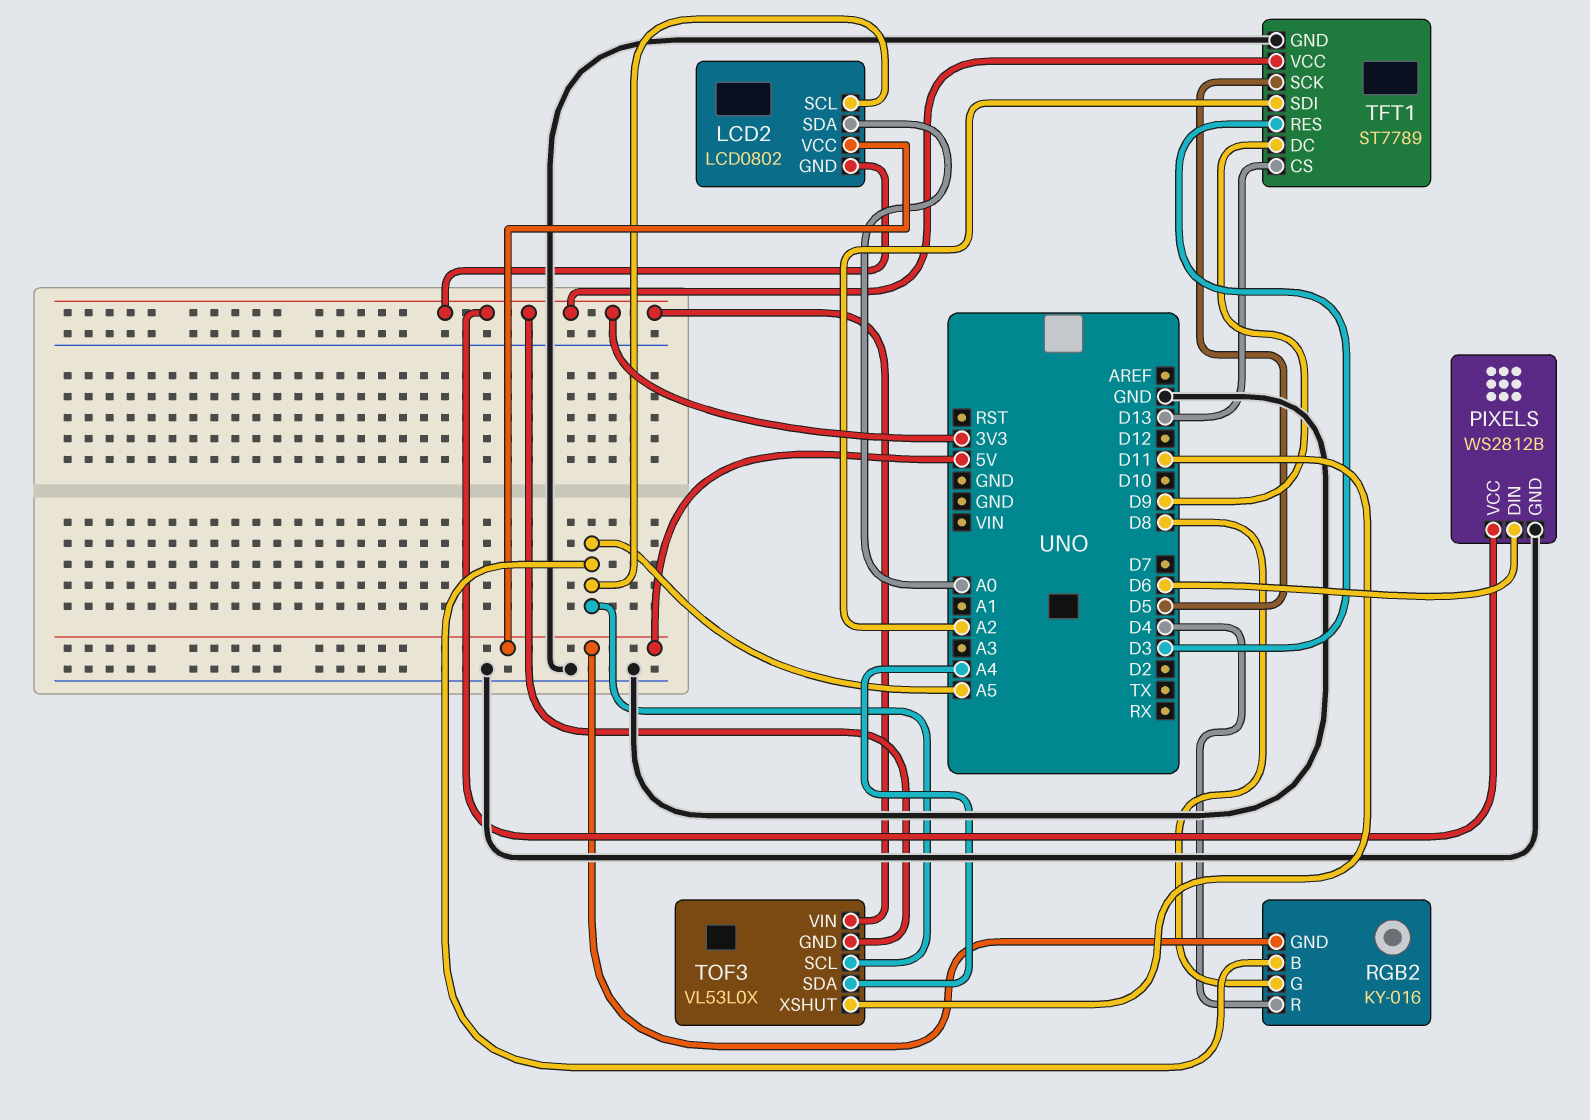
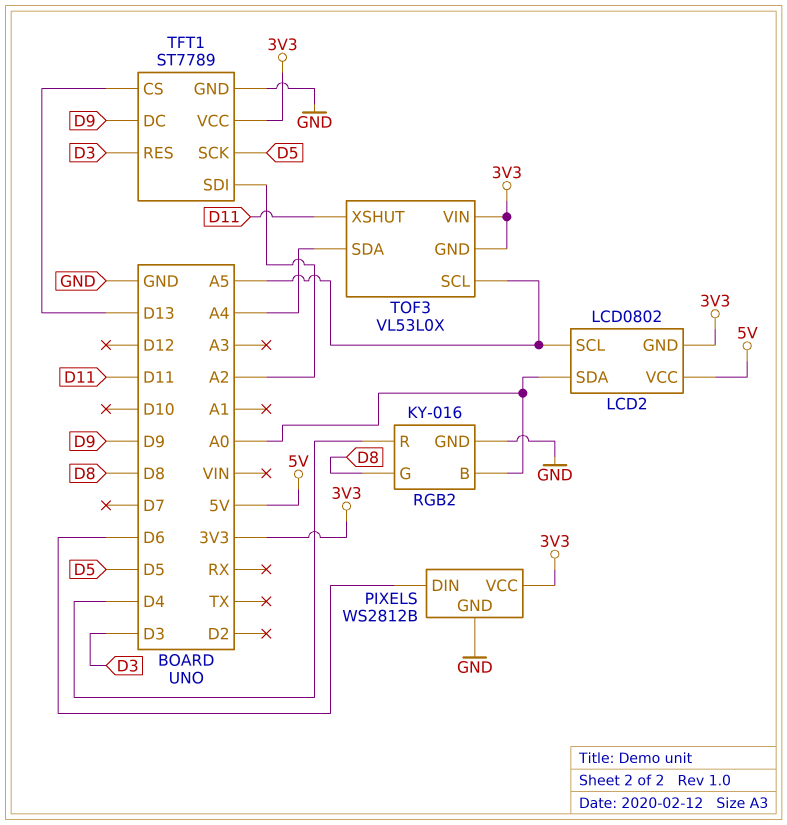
RGB2 pin B: A5 -> A0
RGB2 pin GND: 5V -> GND

